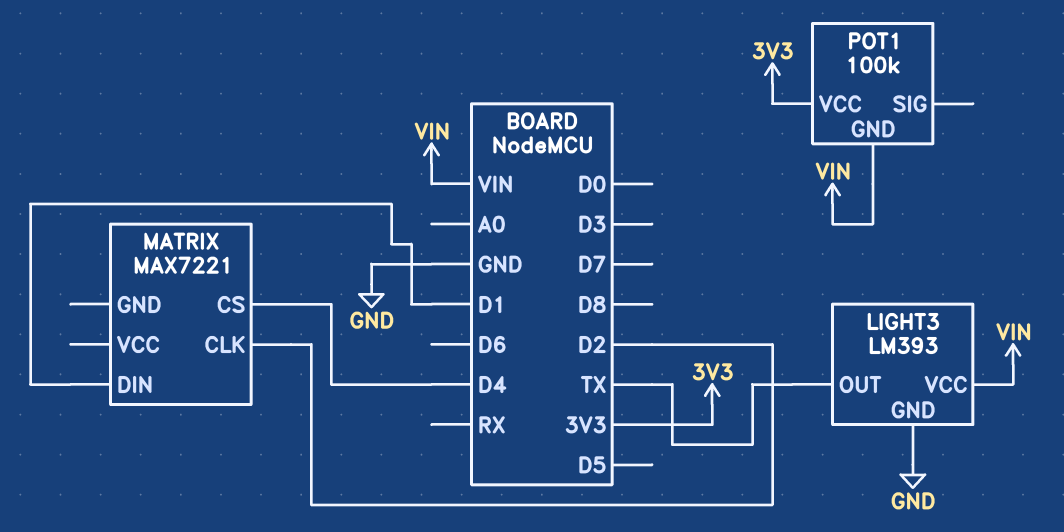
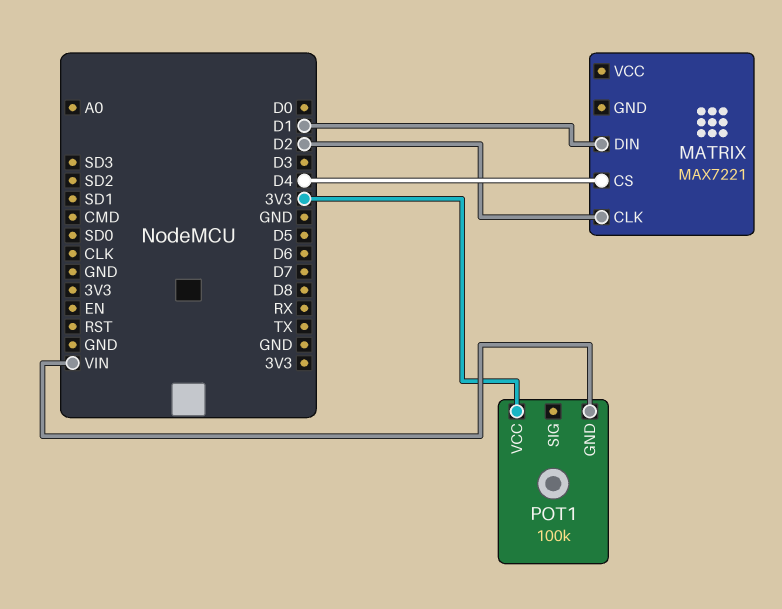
LIGHT3: LM393 -> none
LIGHT3 pin GND: GND -> none
LIGHT3 pin OUT: TX -> none
LIGHT3 pin VCC: VIN -> none

